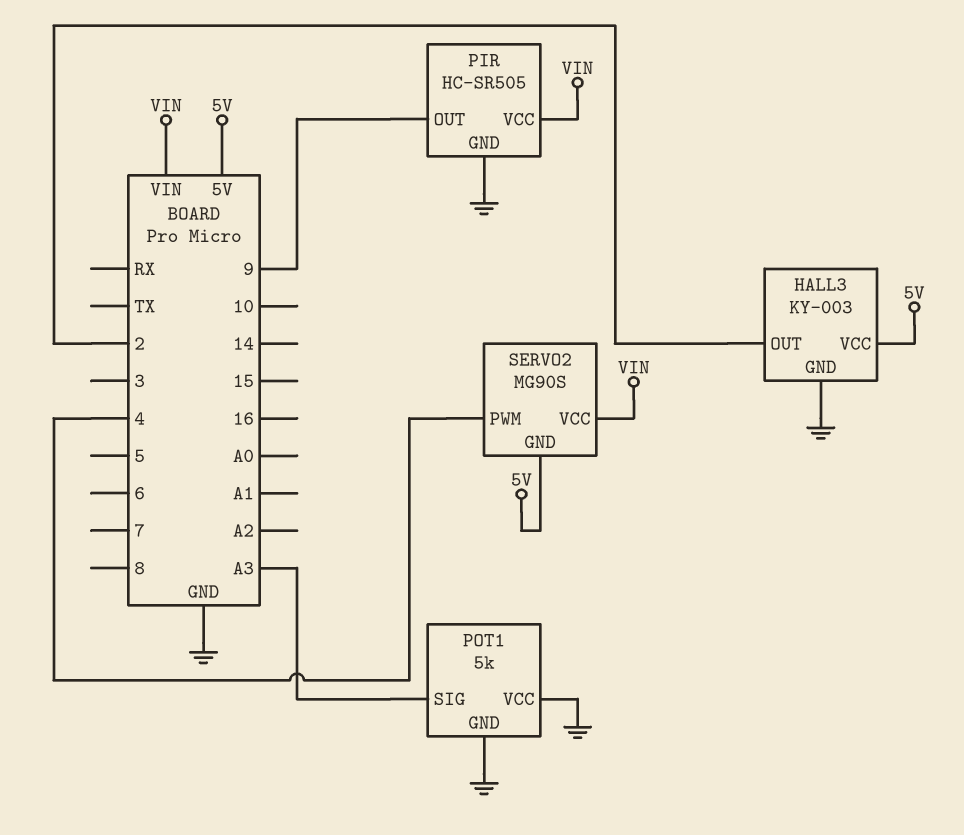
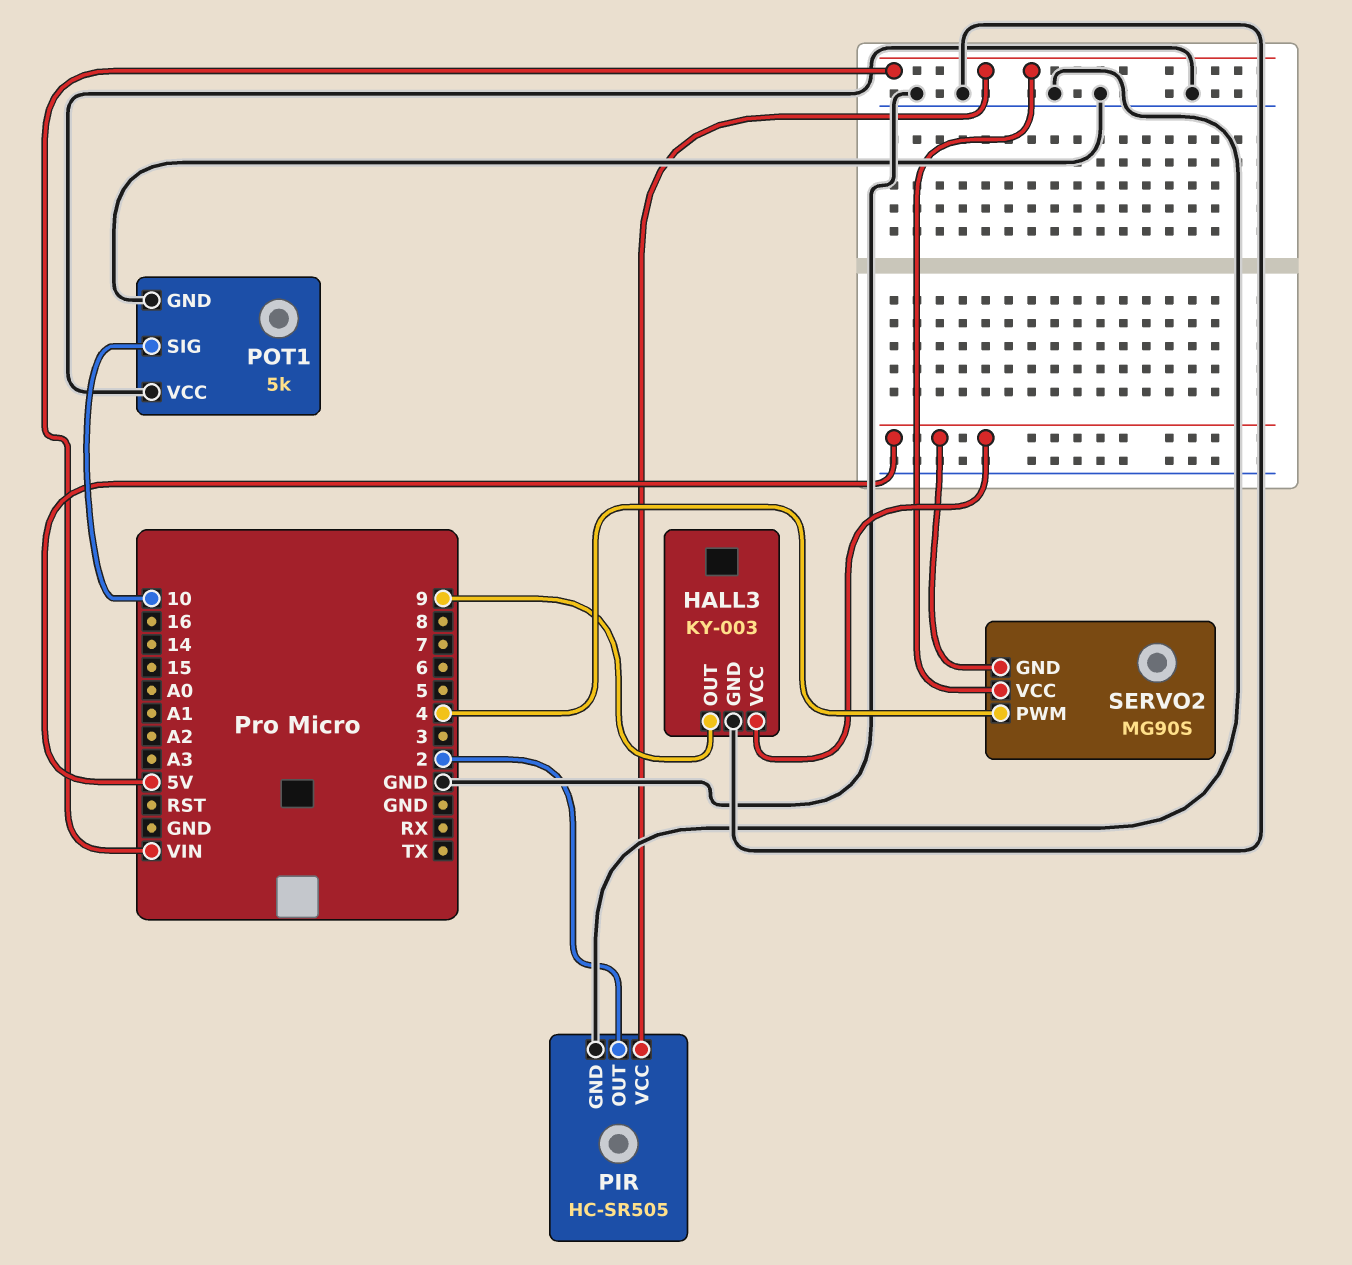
HALL3 pin OUT: 2 -> 9
PIR pin OUT: 9 -> 2
POT1 pin SIG: A3 -> 10

